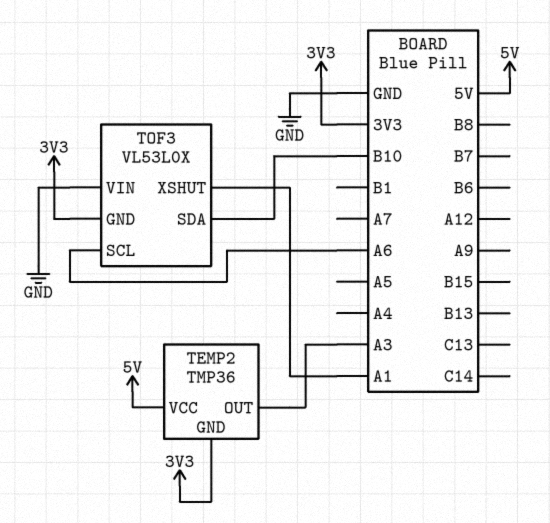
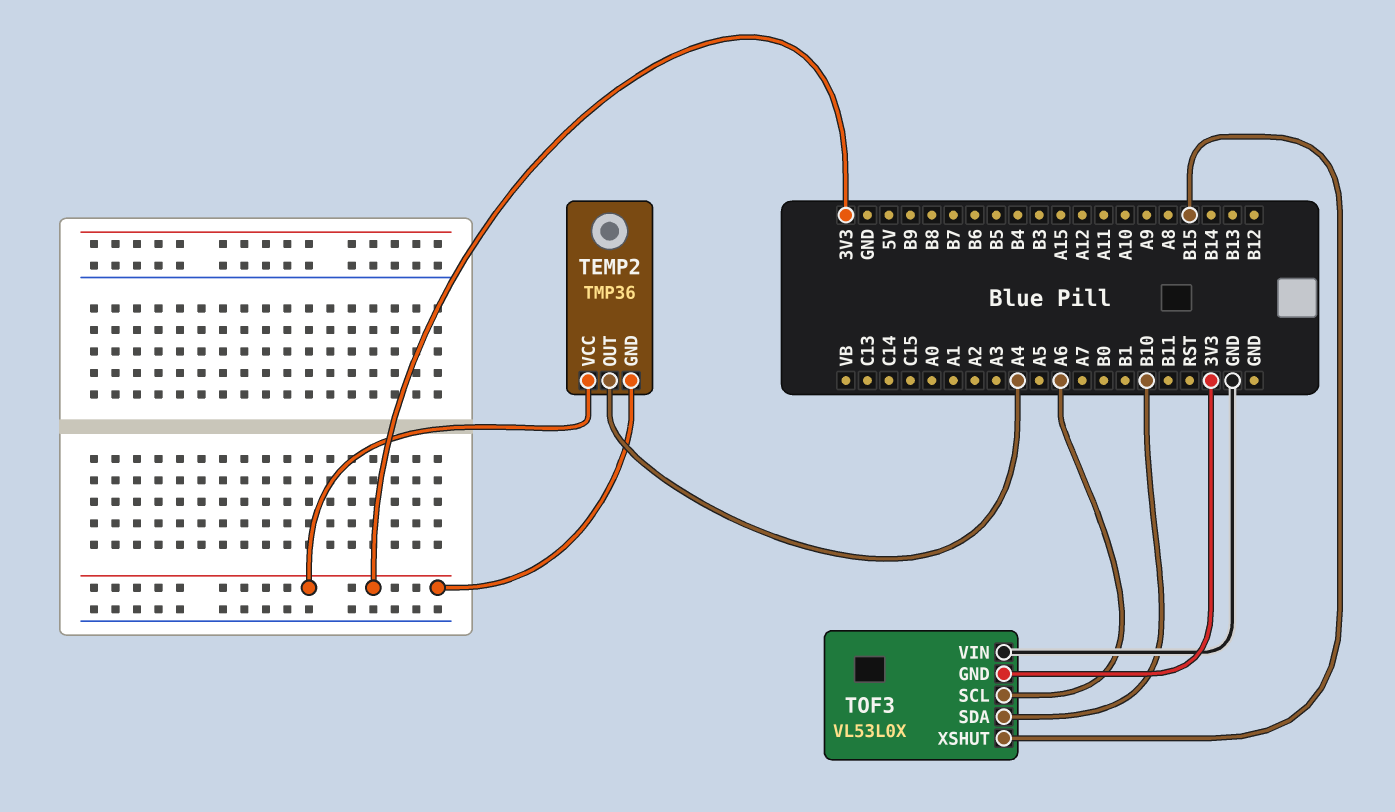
TEMP2 pin OUT: A3 -> A4
TEMP2 pin VCC: 5V -> 3V3
TOF3 pin XSHUT: A1 -> B15

